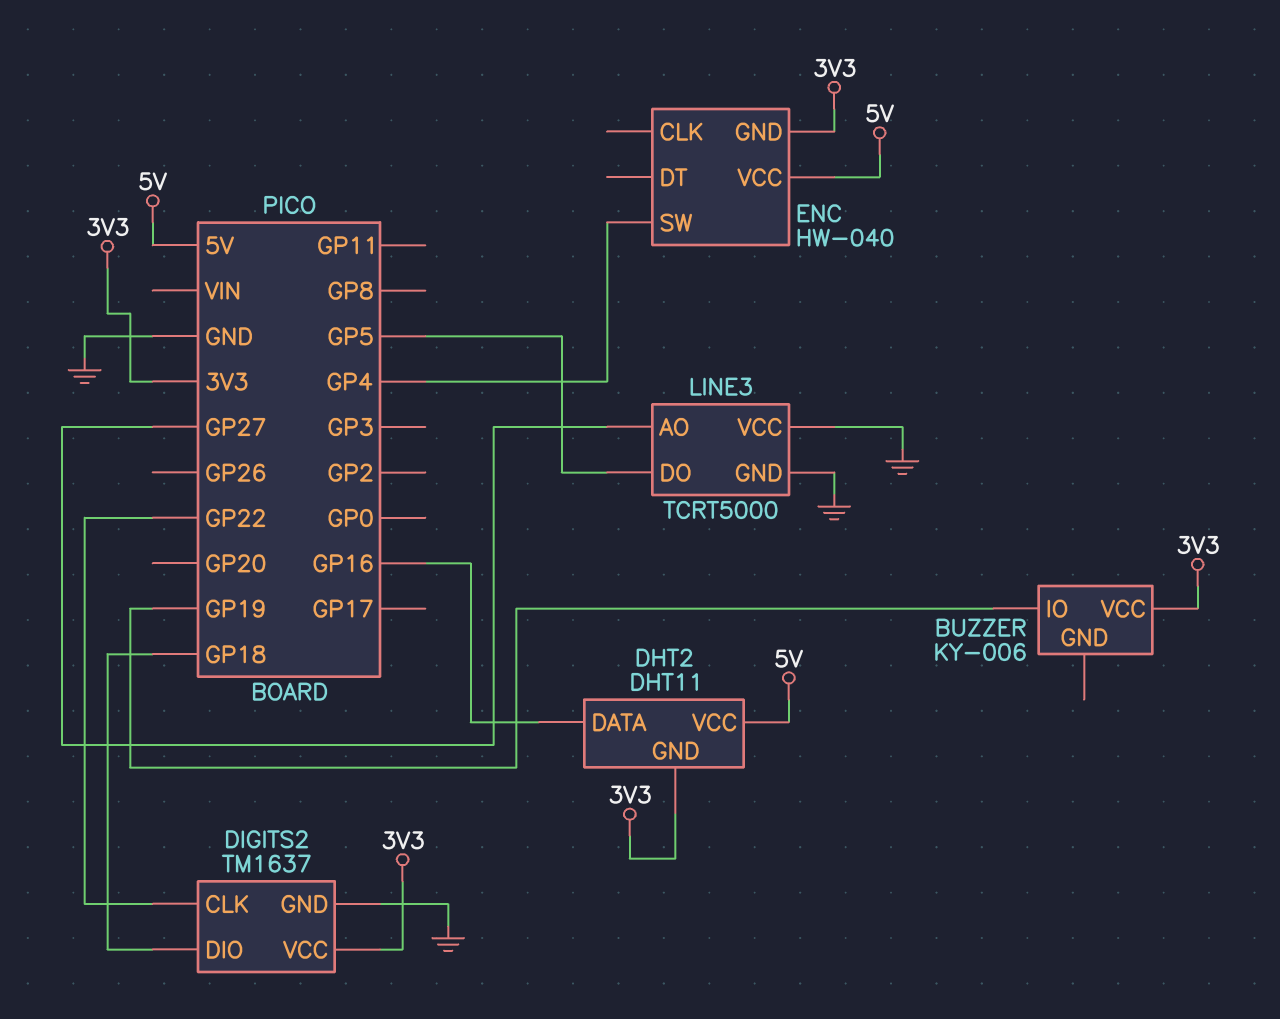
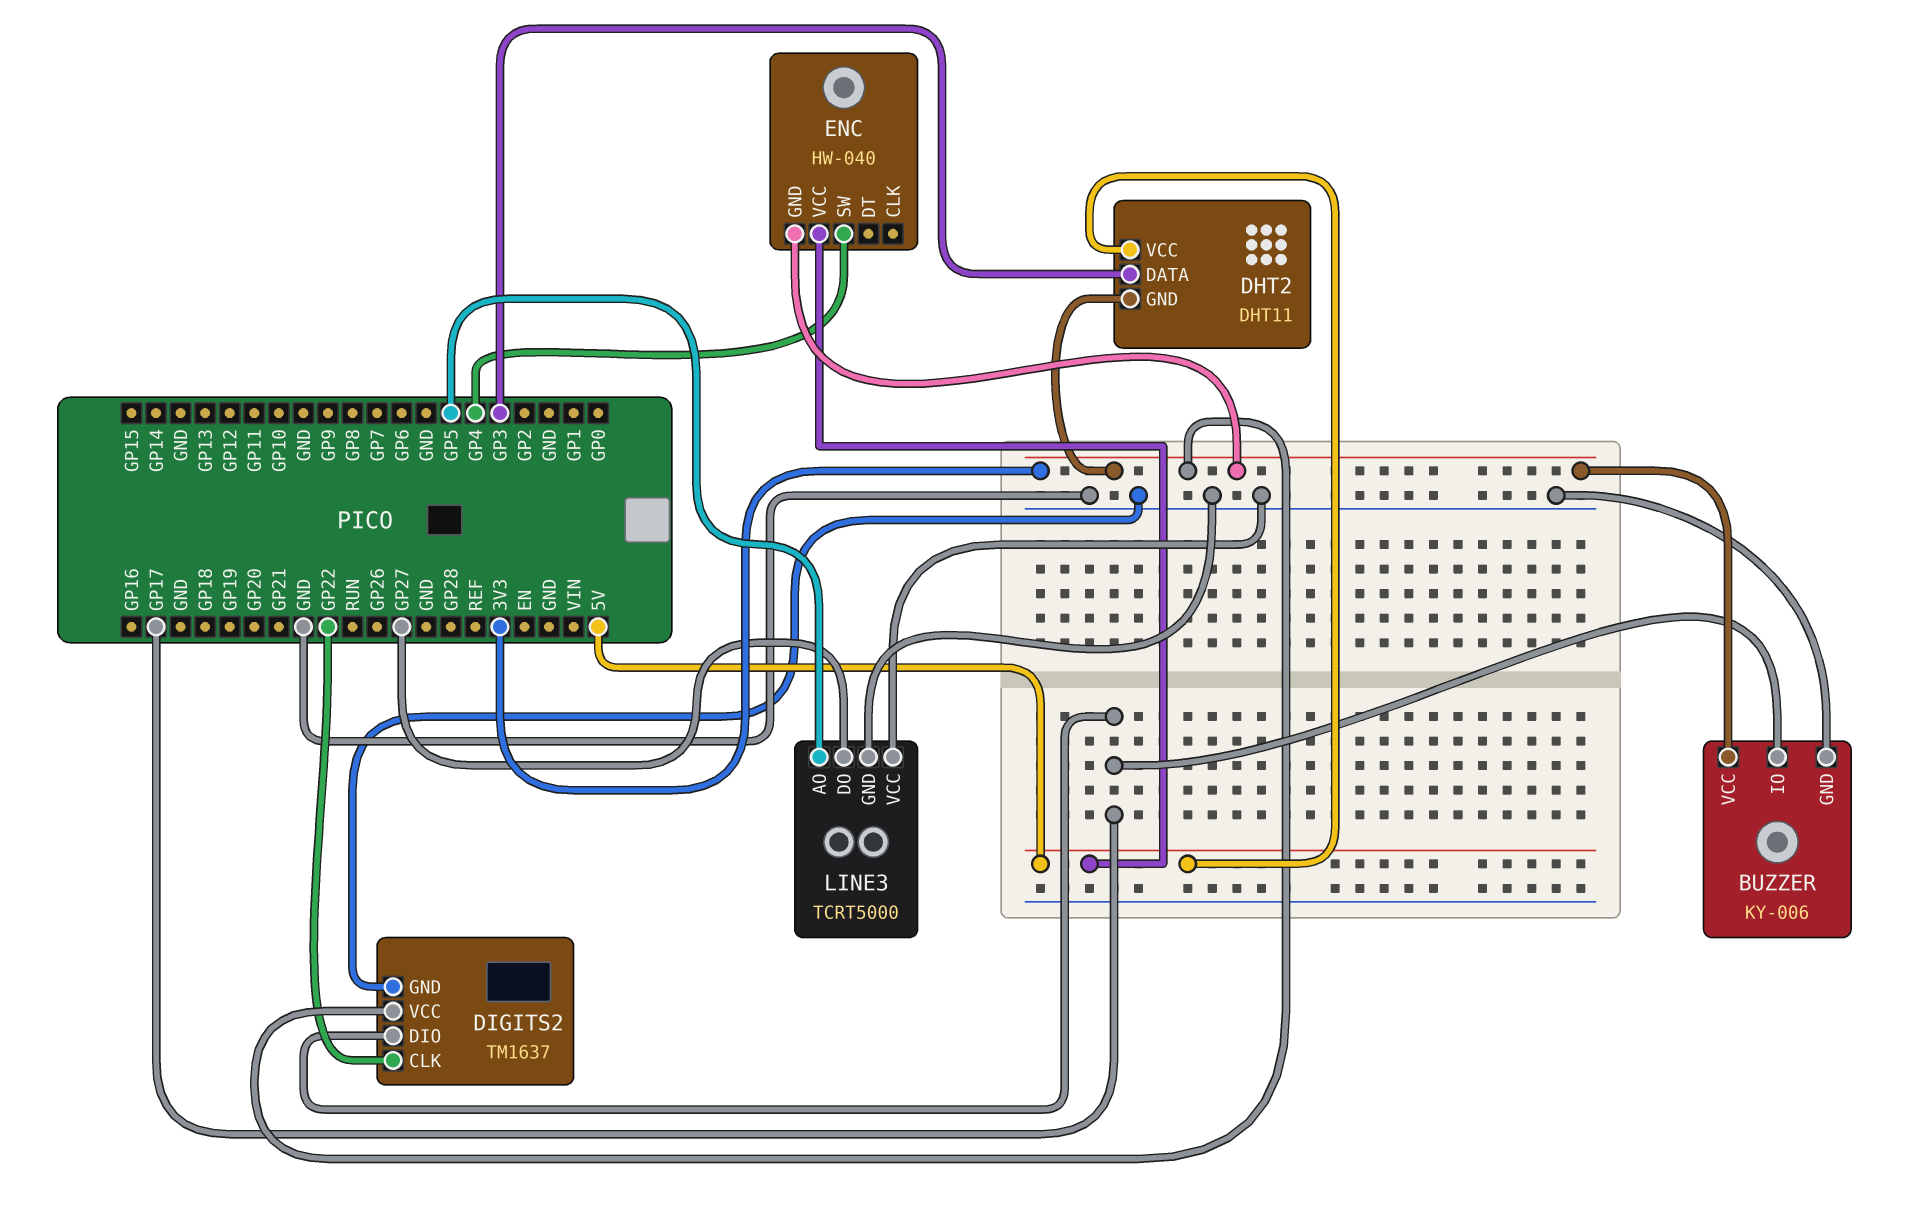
BUZZER pin GND: none -> GND
BUZZER pin IO: GP19 -> GP17
DHT2 pin DATA: GP16 -> GP3
DIGITS2 pin DIO: GP18 -> GP17
LINE3 pin AO: GP27 -> GP5
LINE3 pin DO: GP5 -> GP27

